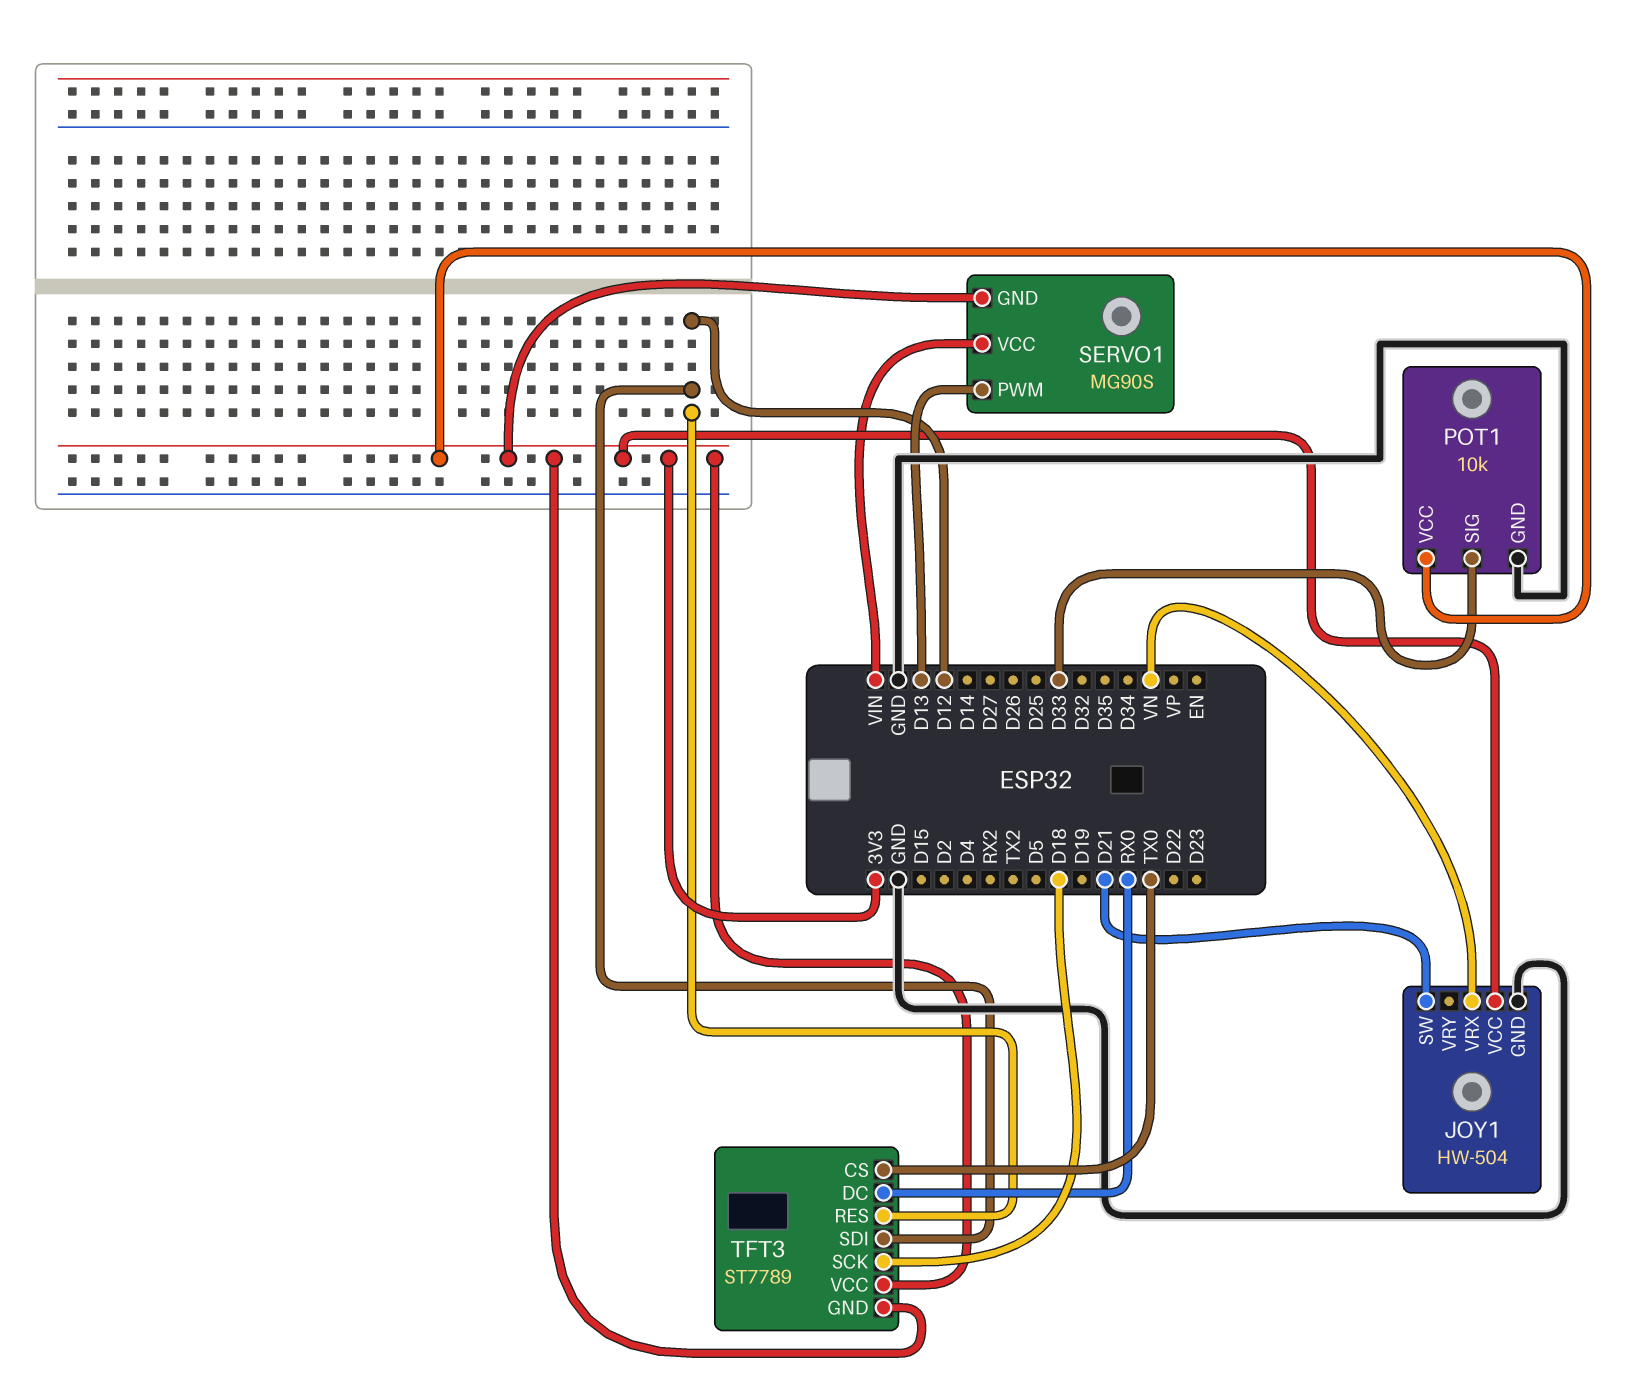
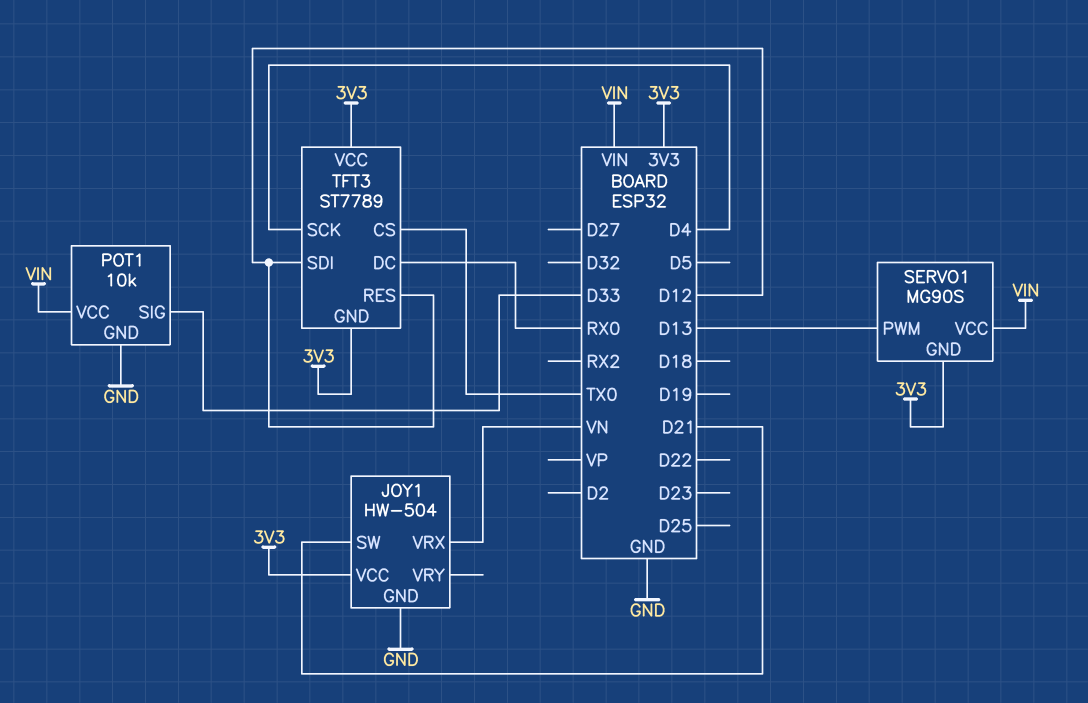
POT1 pin VCC: 3V3 -> VIN
TFT3 pin SCK: D18 -> D4

